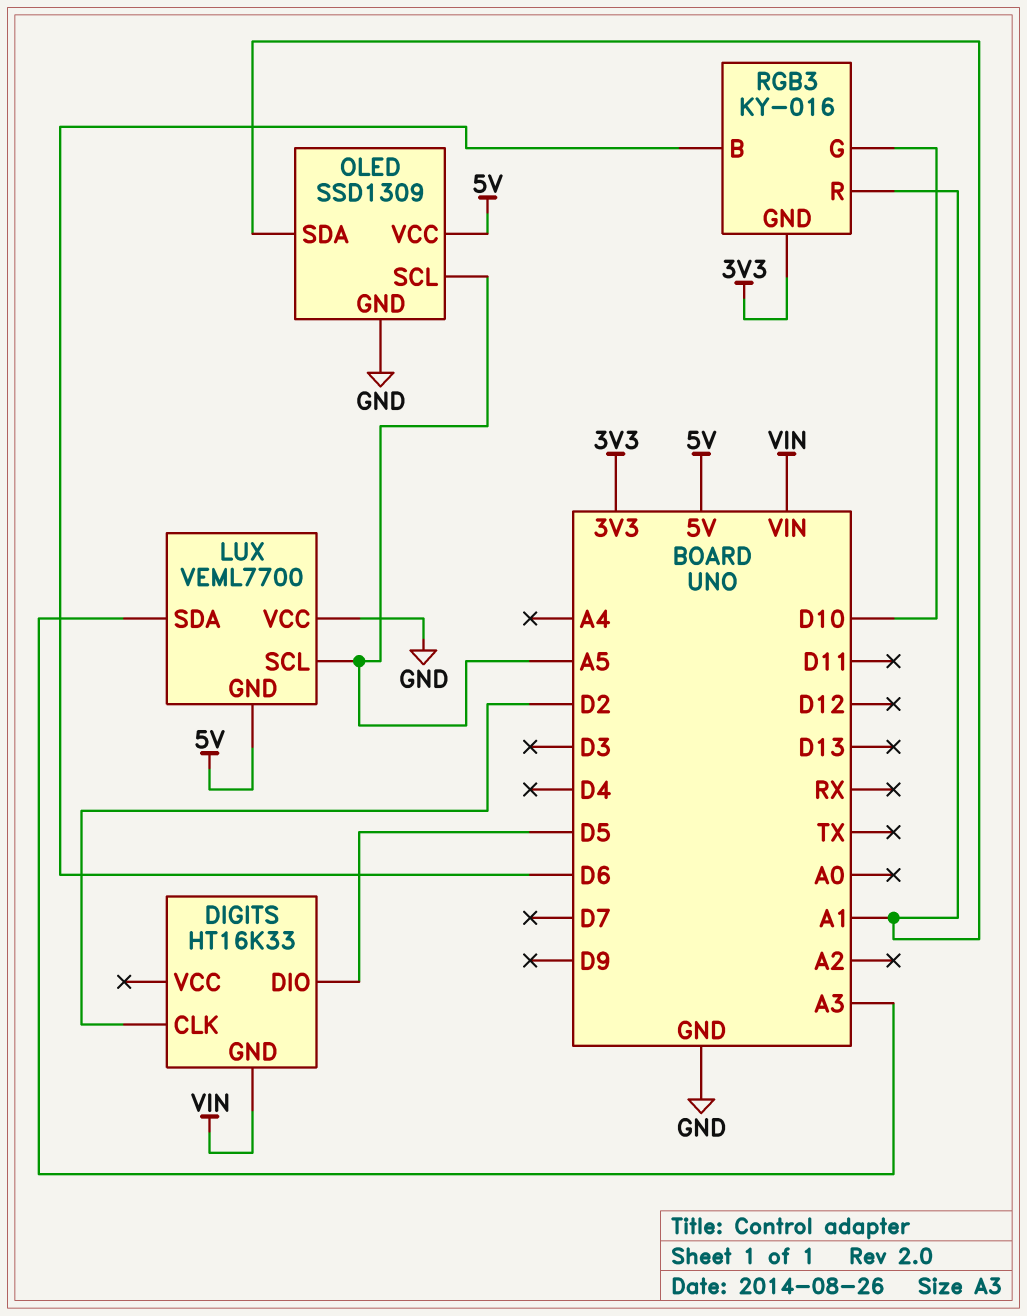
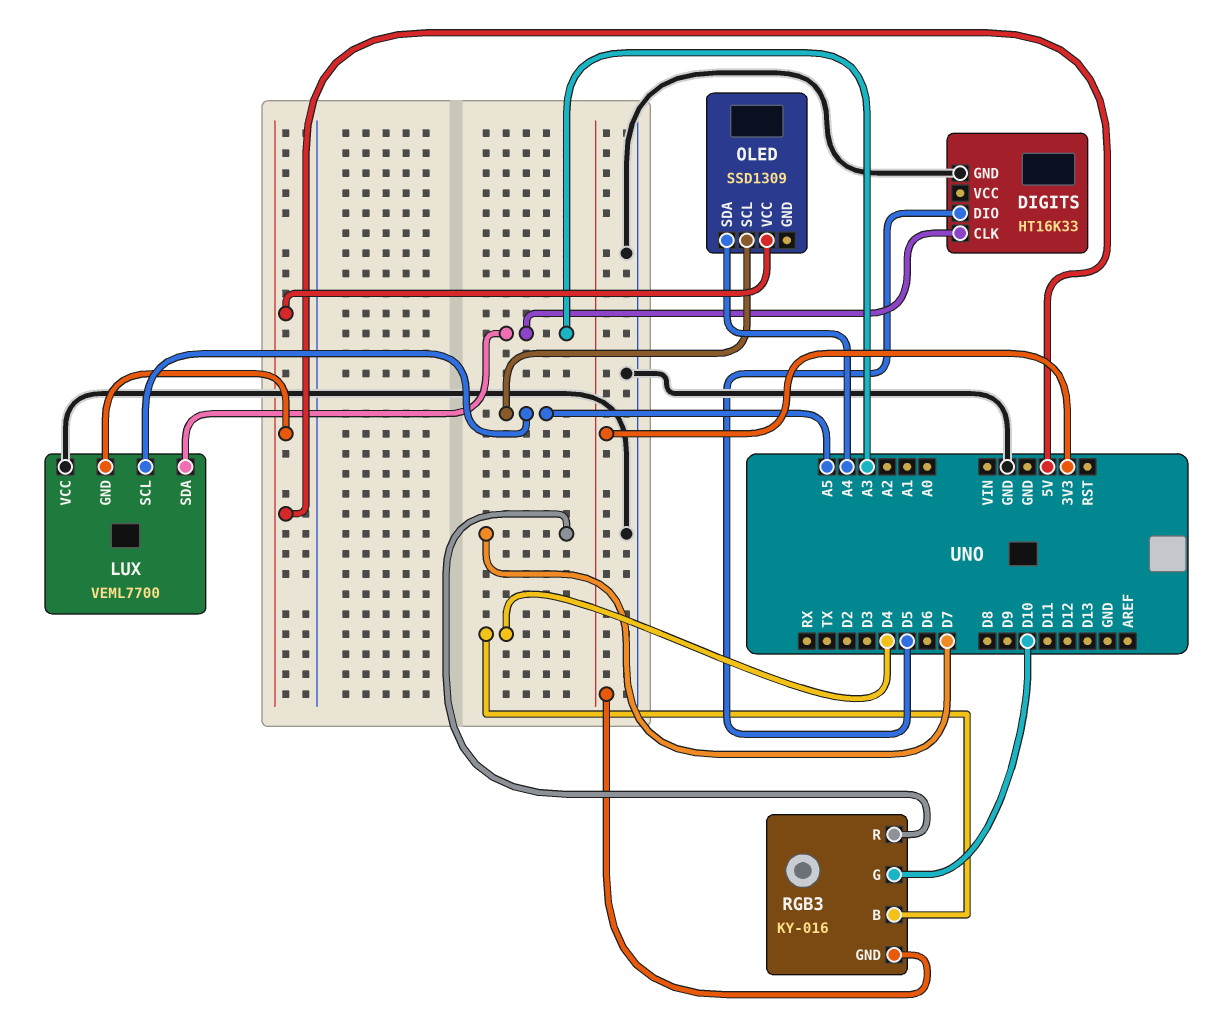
DIGITS pin CLK: D2 -> A3
DIGITS pin GND: VIN -> GND
OLED pin GND: GND -> none
OLED pin SDA: A1 -> A4
RGB3 pin B: D6 -> D4
RGB3 pin R: A1 -> D7

